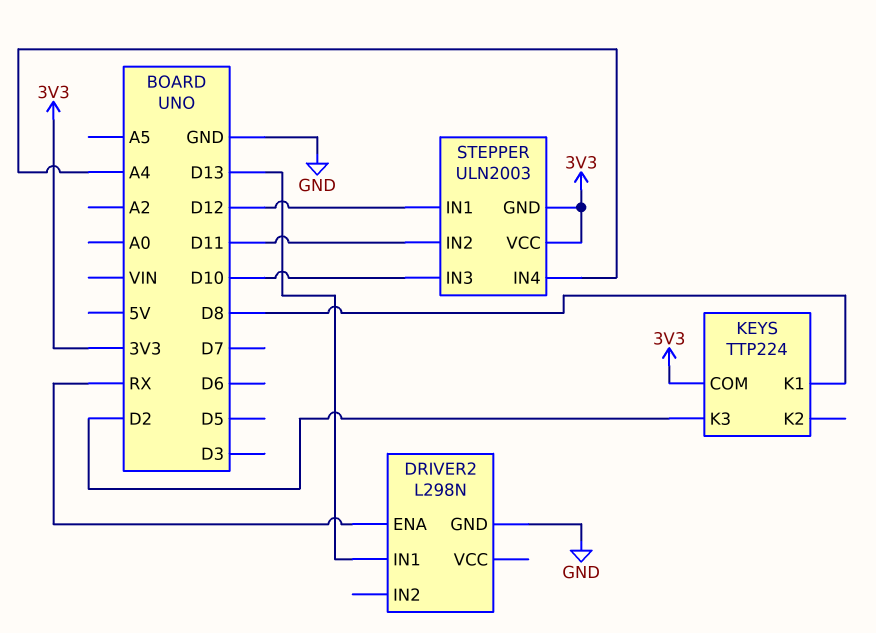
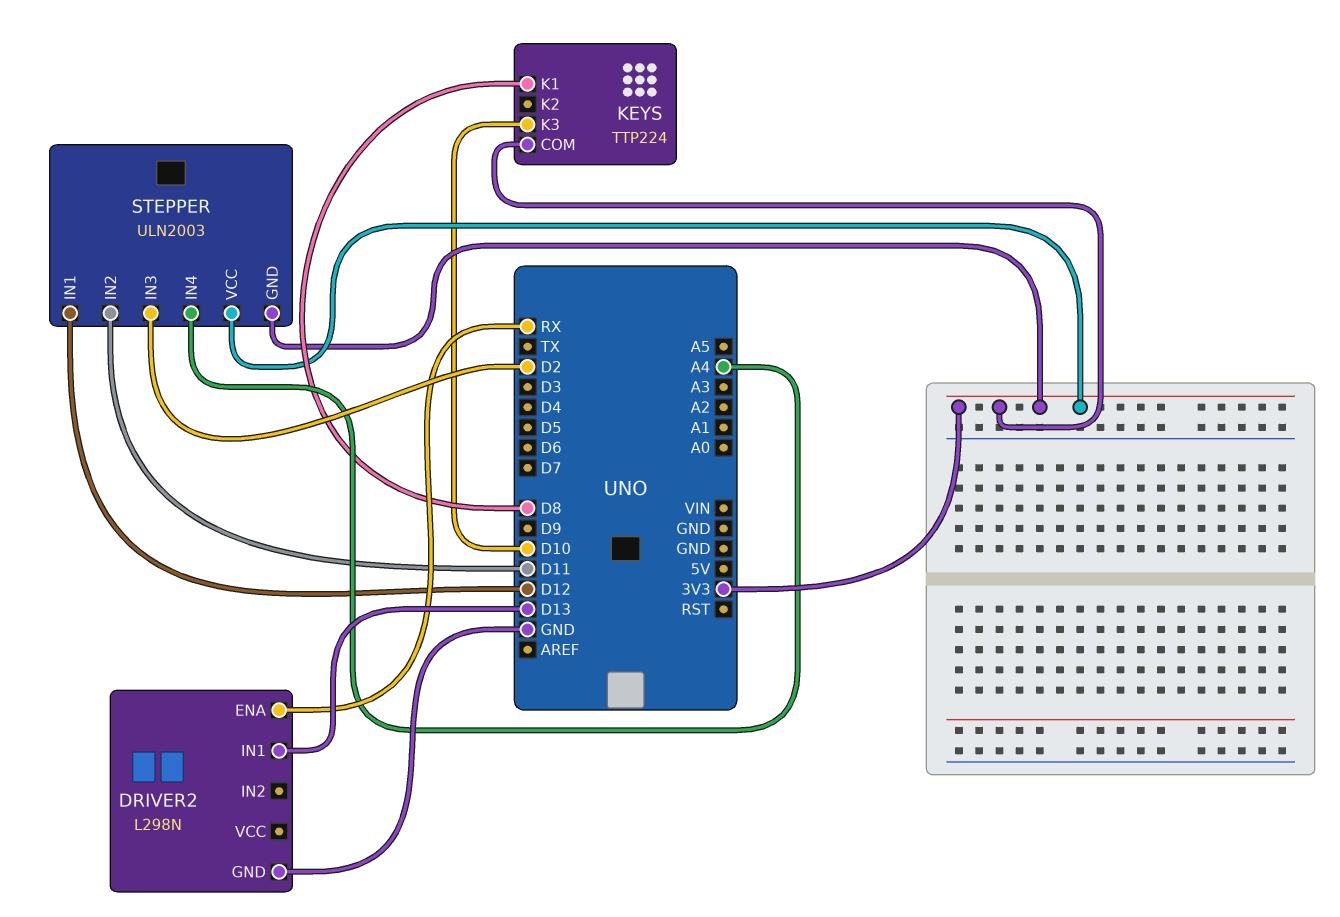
KEYS pin K3: D2 -> D10
STEPPER pin IN3: D10 -> D2

